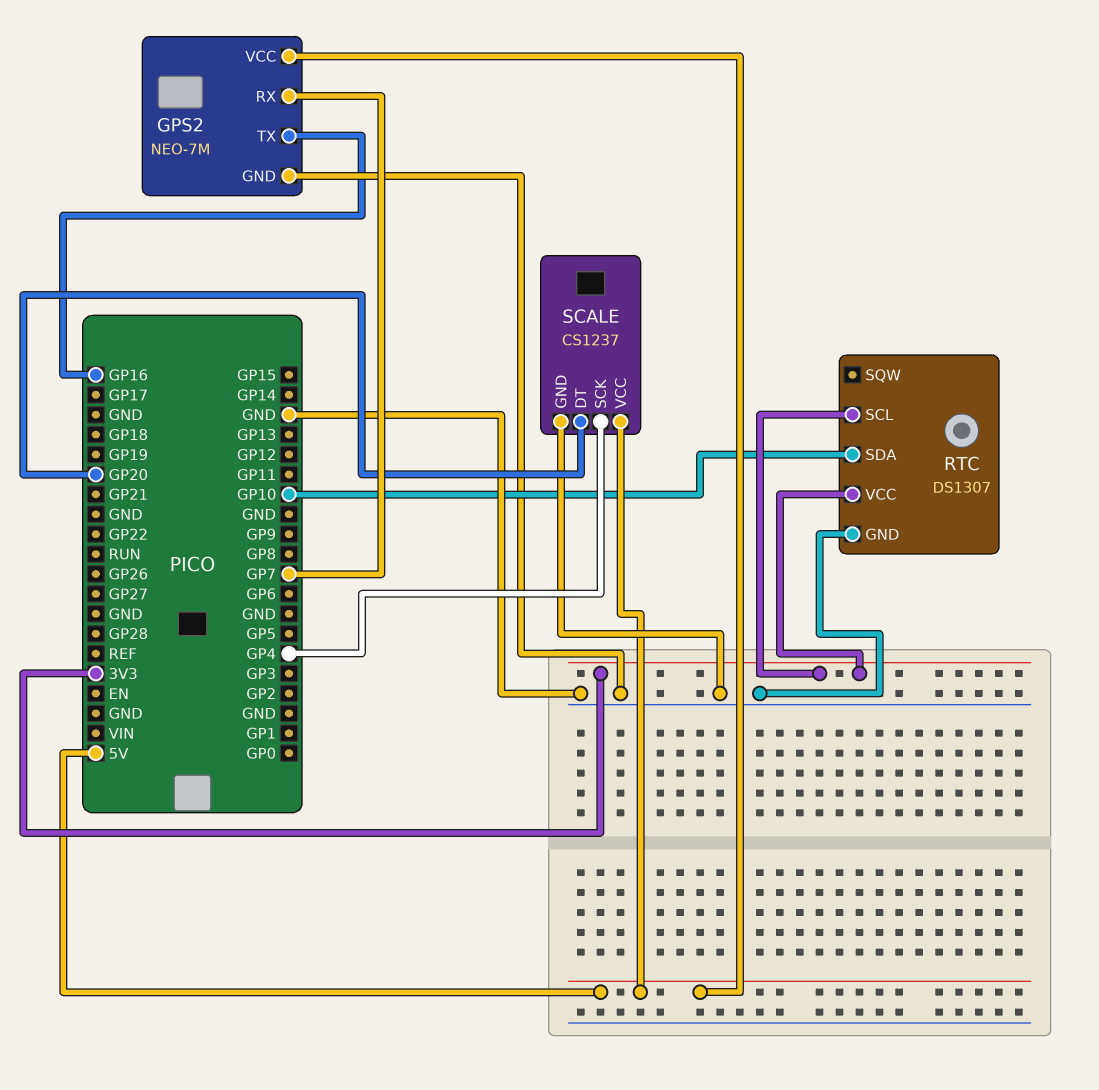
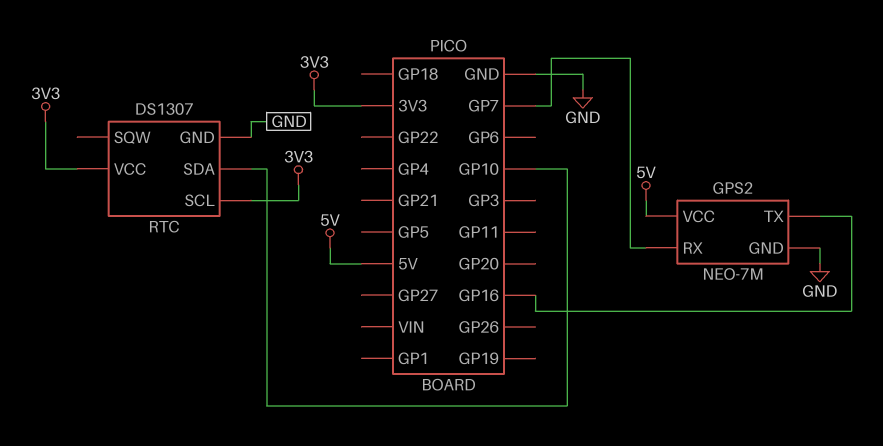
SCALE: CS1237 -> none
SCALE pin DT: GP20 -> none
SCALE pin GND: GND -> none
SCALE pin SCK: GP4 -> none
SCALE pin VCC: 5V -> none

